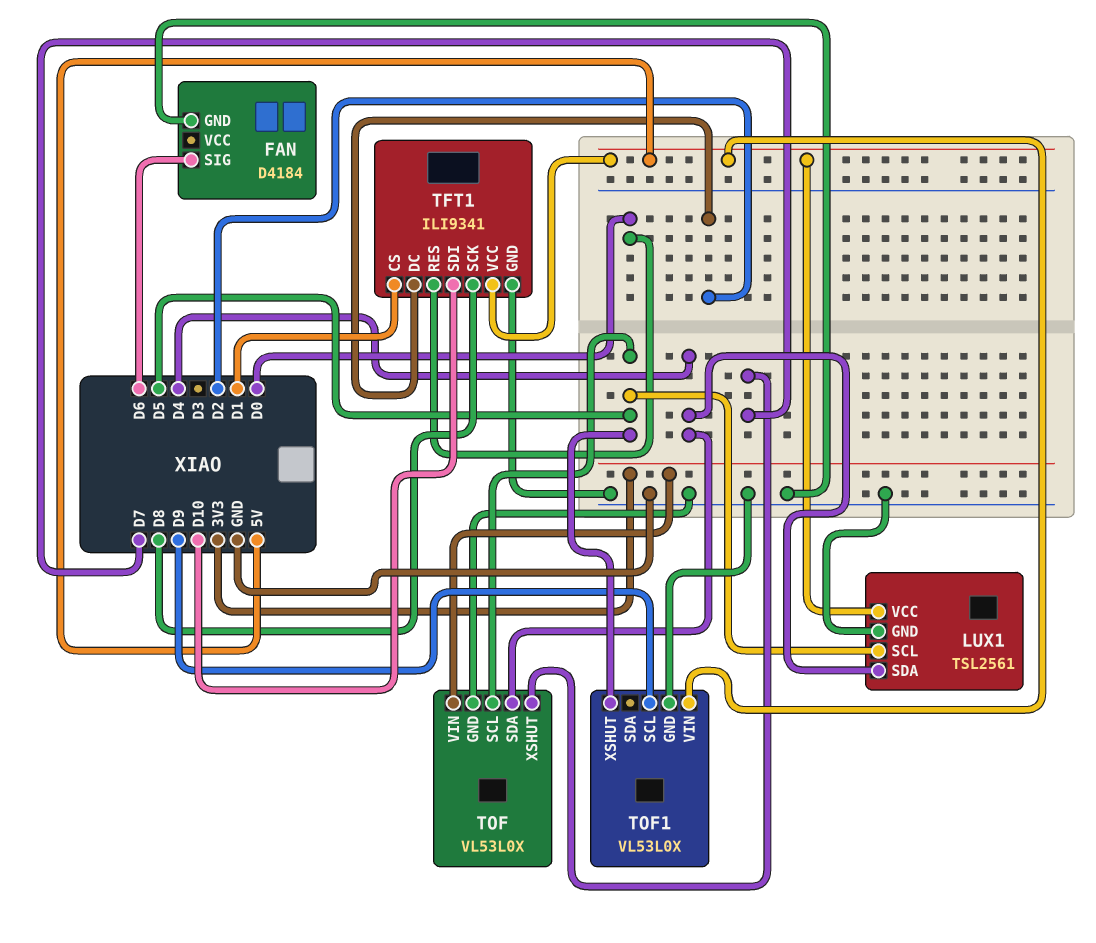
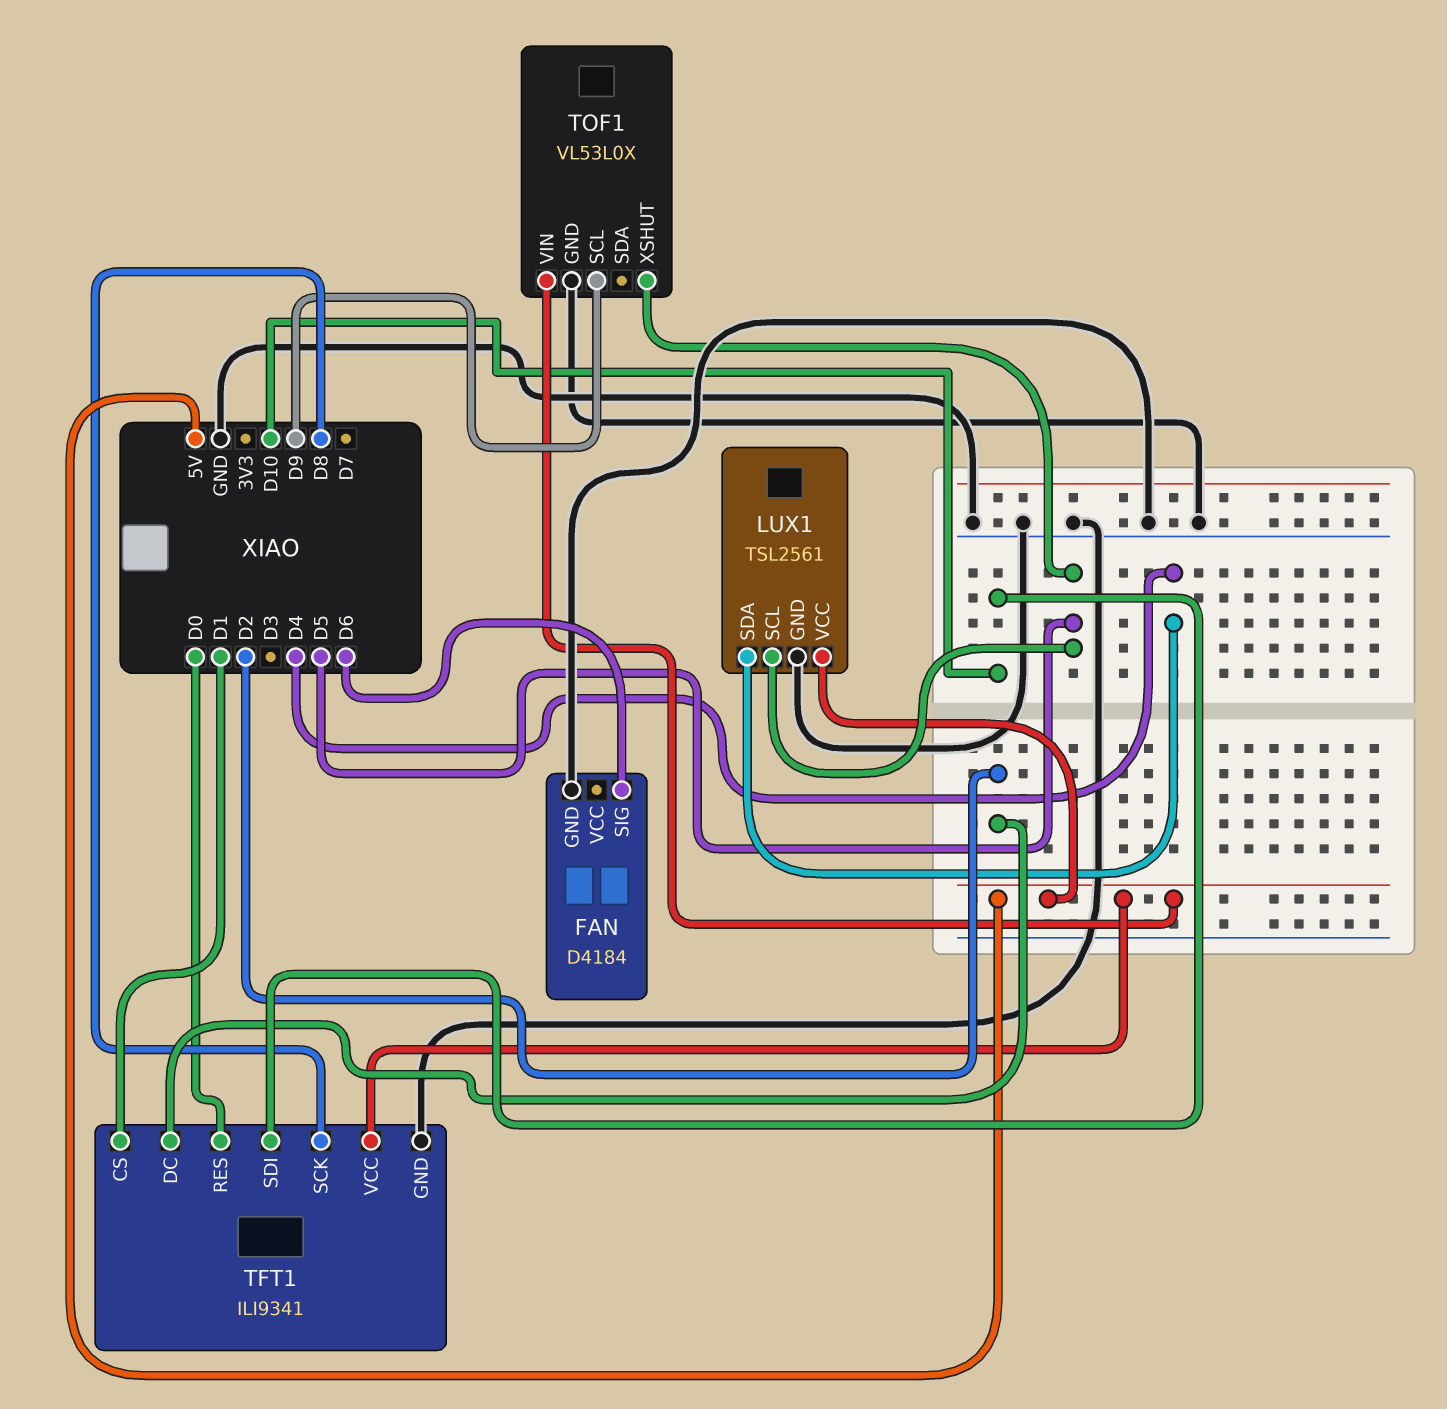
TOF: VL53L0X -> none
TOF pin GND: GND -> none
TOF pin SCL: D5 -> none
TOF pin SDA: D4 -> none
TOF pin VIN: 3V3 -> none
TOF pin XSHUT: D7 -> none

